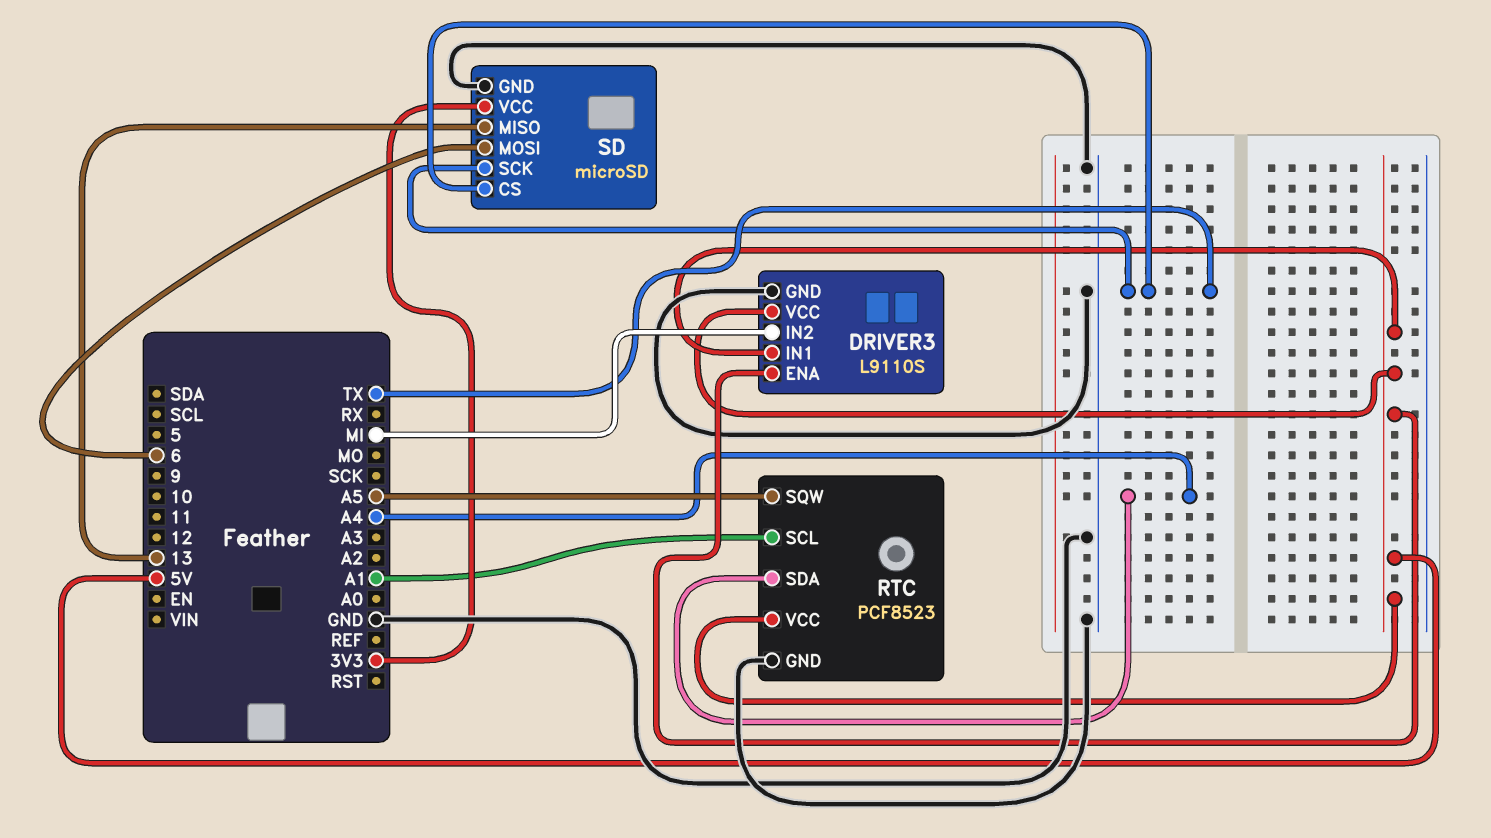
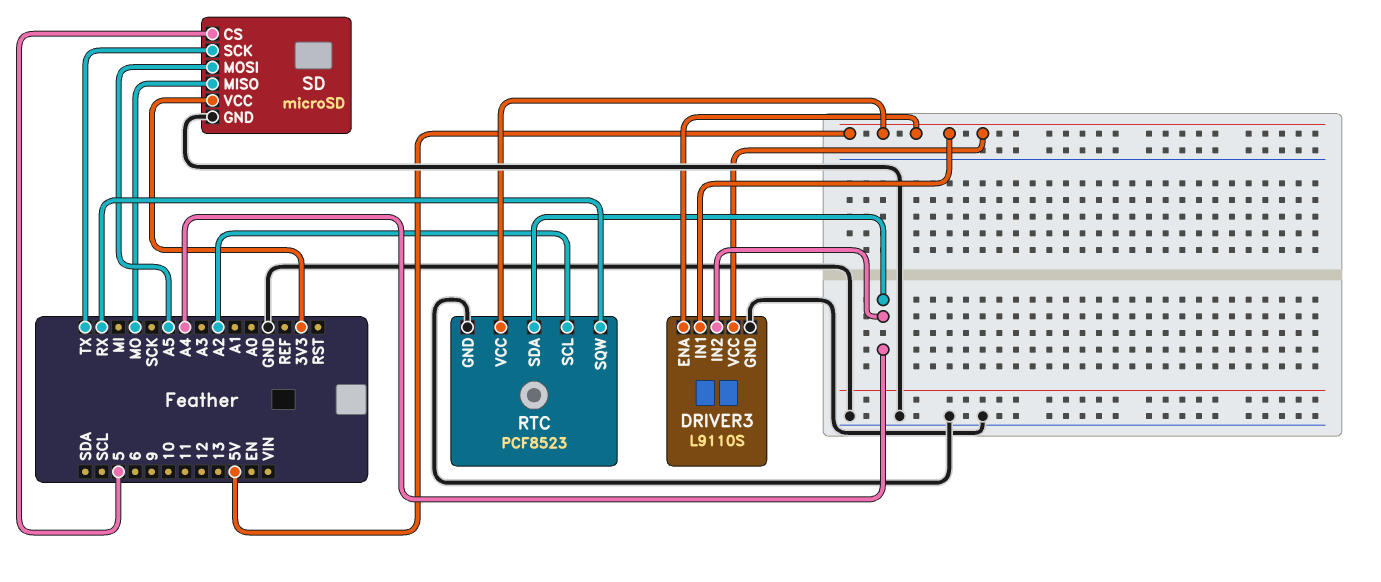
DRIVER3 pin IN2: MI -> A4
RTC pin SCL: A1 -> A2
RTC pin SQW: A5 -> RX
SD pin CS: TX -> 5
SD pin MISO: 13 -> MO
SD pin MOSI: 6 -> A5

